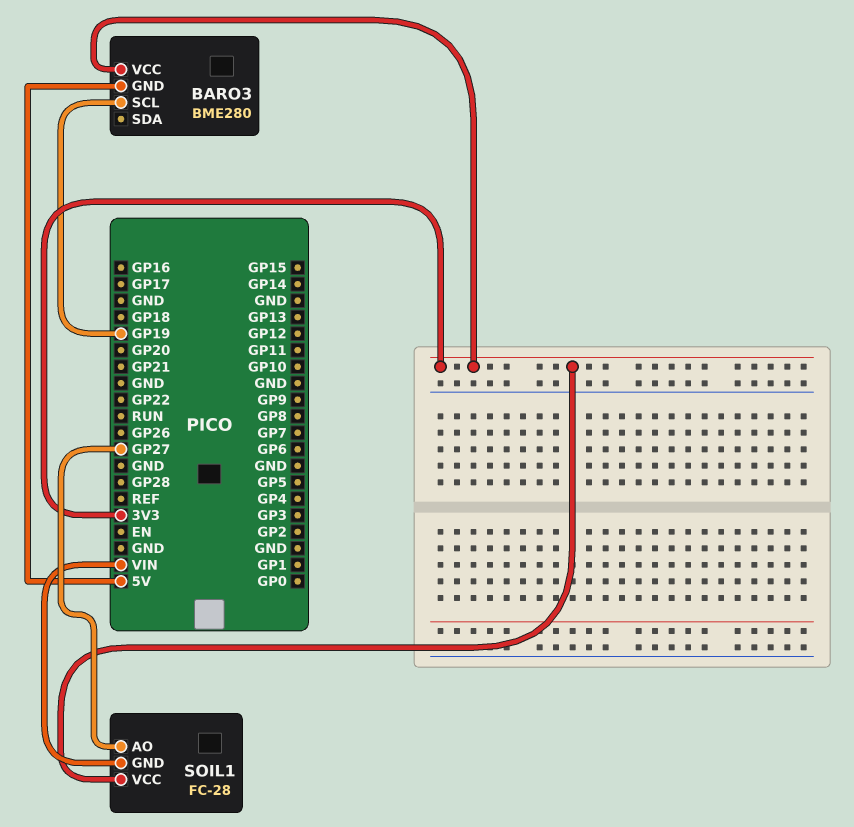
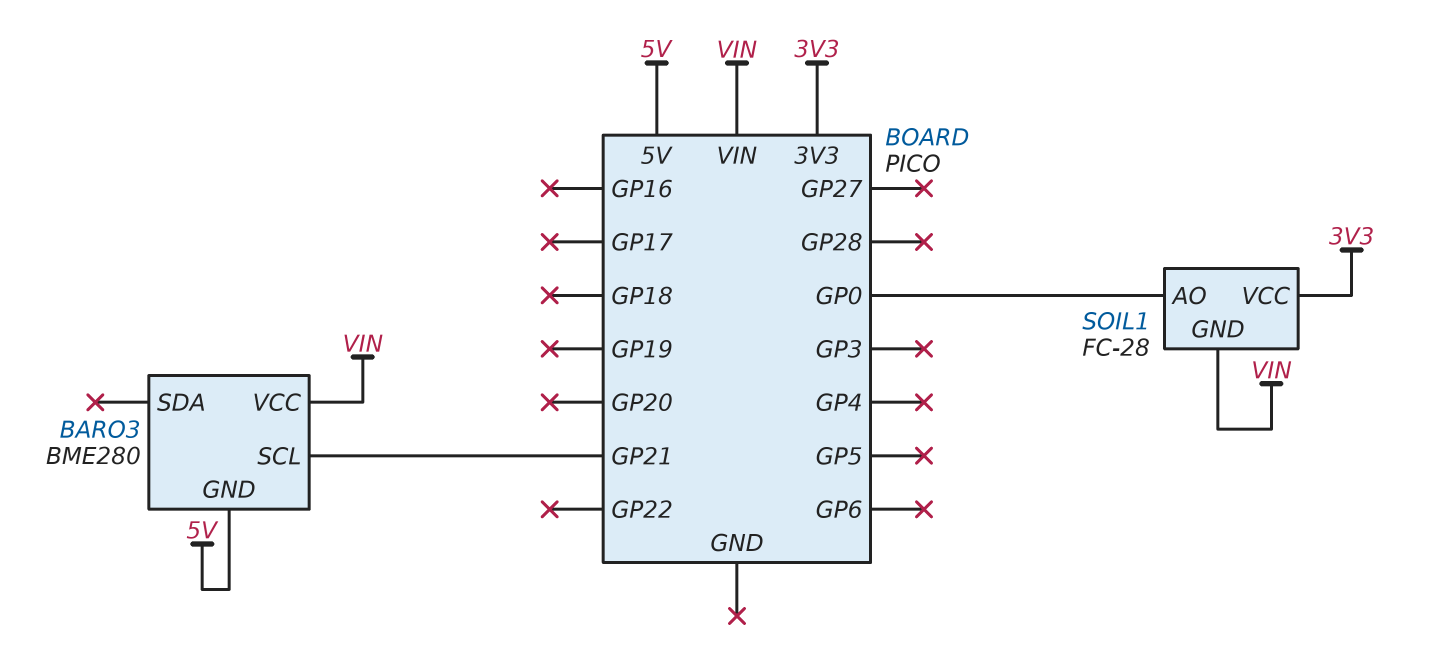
BARO3 pin SCL: GP19 -> GP21
BARO3 pin VCC: 3V3 -> VIN
SOIL1 pin AO: GP27 -> GP0

